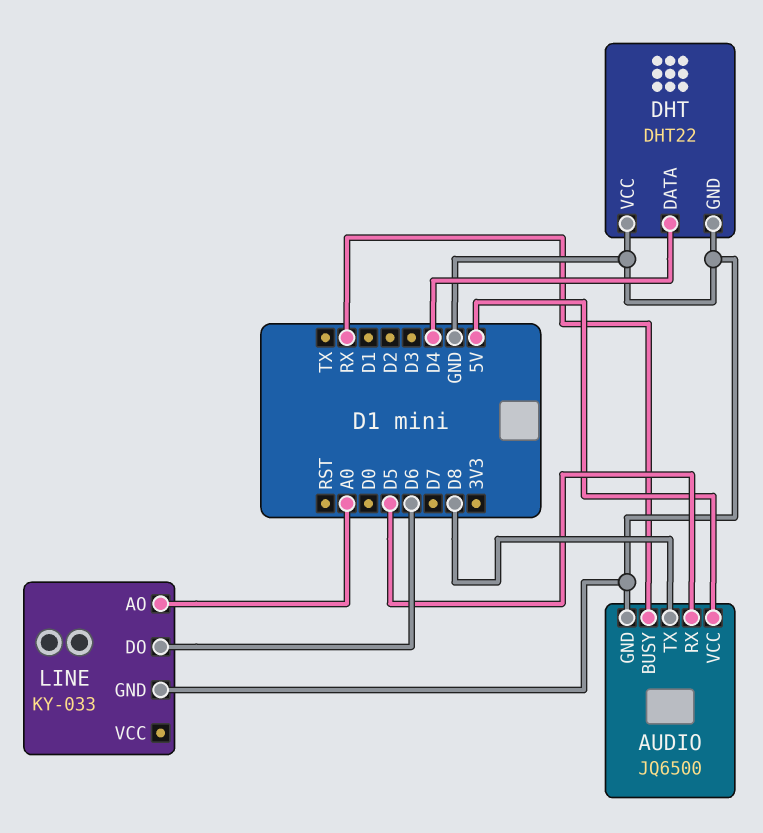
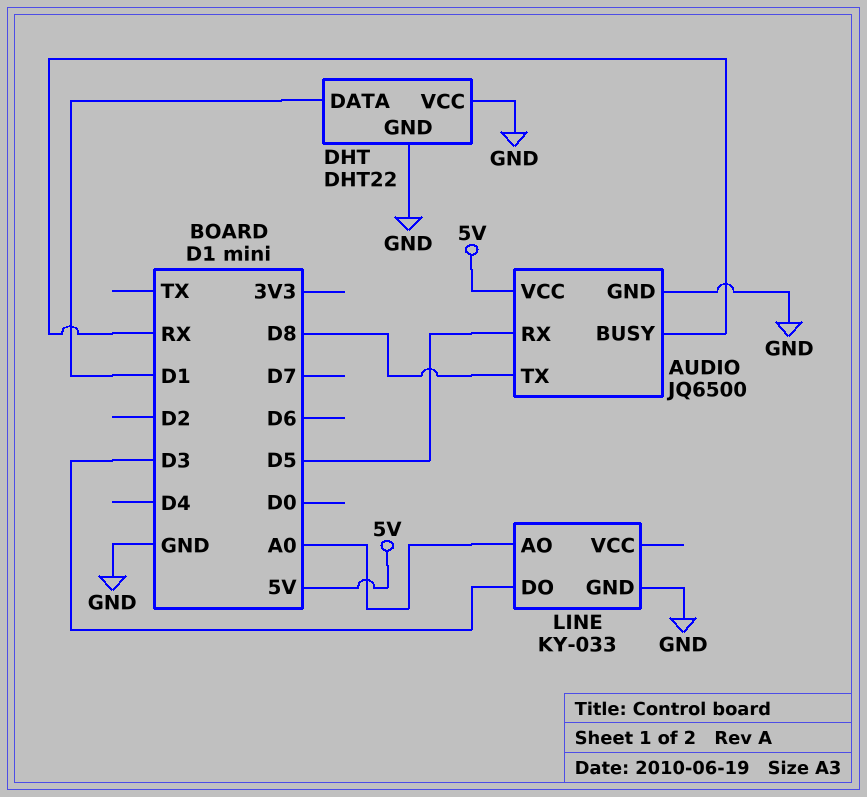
DHT pin DATA: D4 -> D1
LINE pin DO: D6 -> D3

